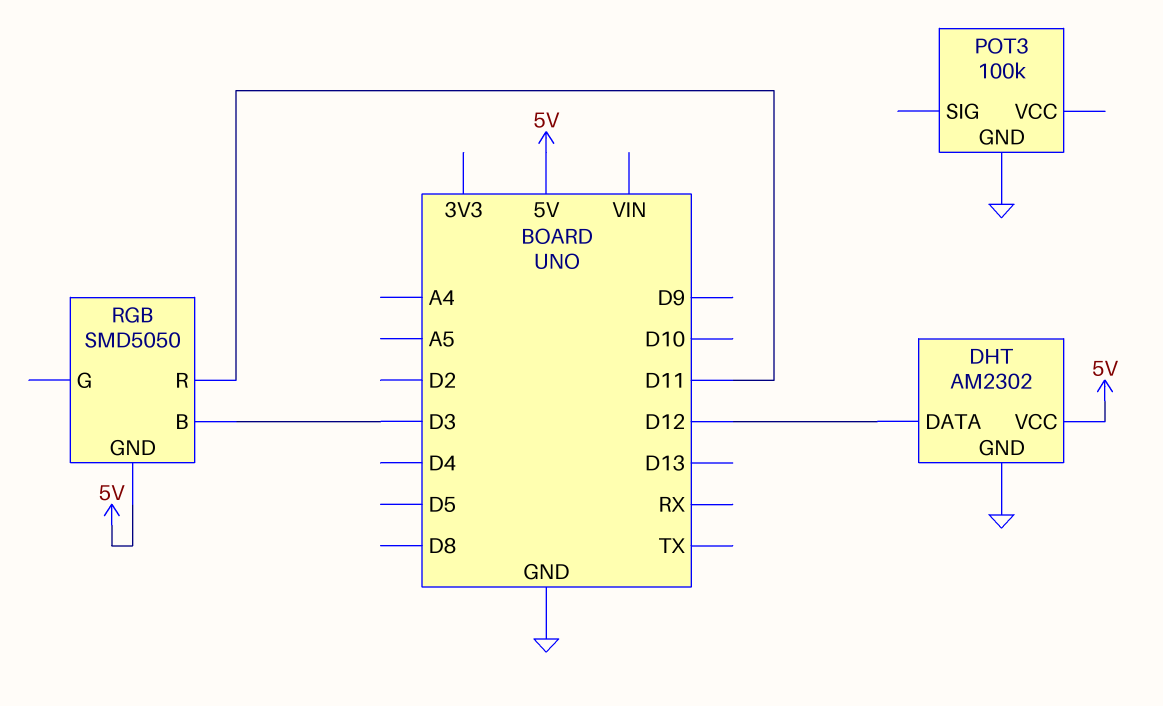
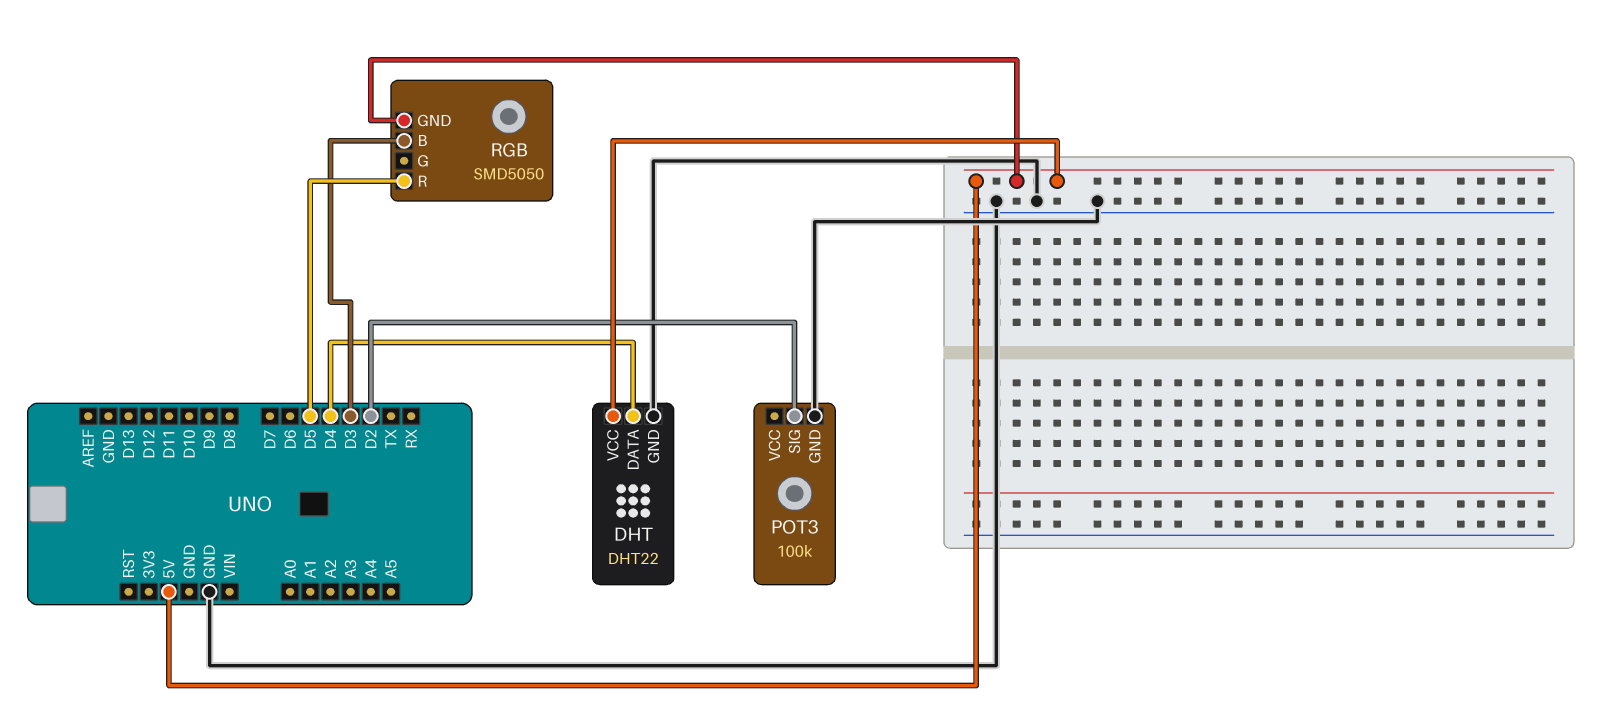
DHT: AM2302 -> DHT22
DHT pin DATA: D12 -> D4
POT3 pin SIG: none -> D2
RGB pin R: D11 -> D5

